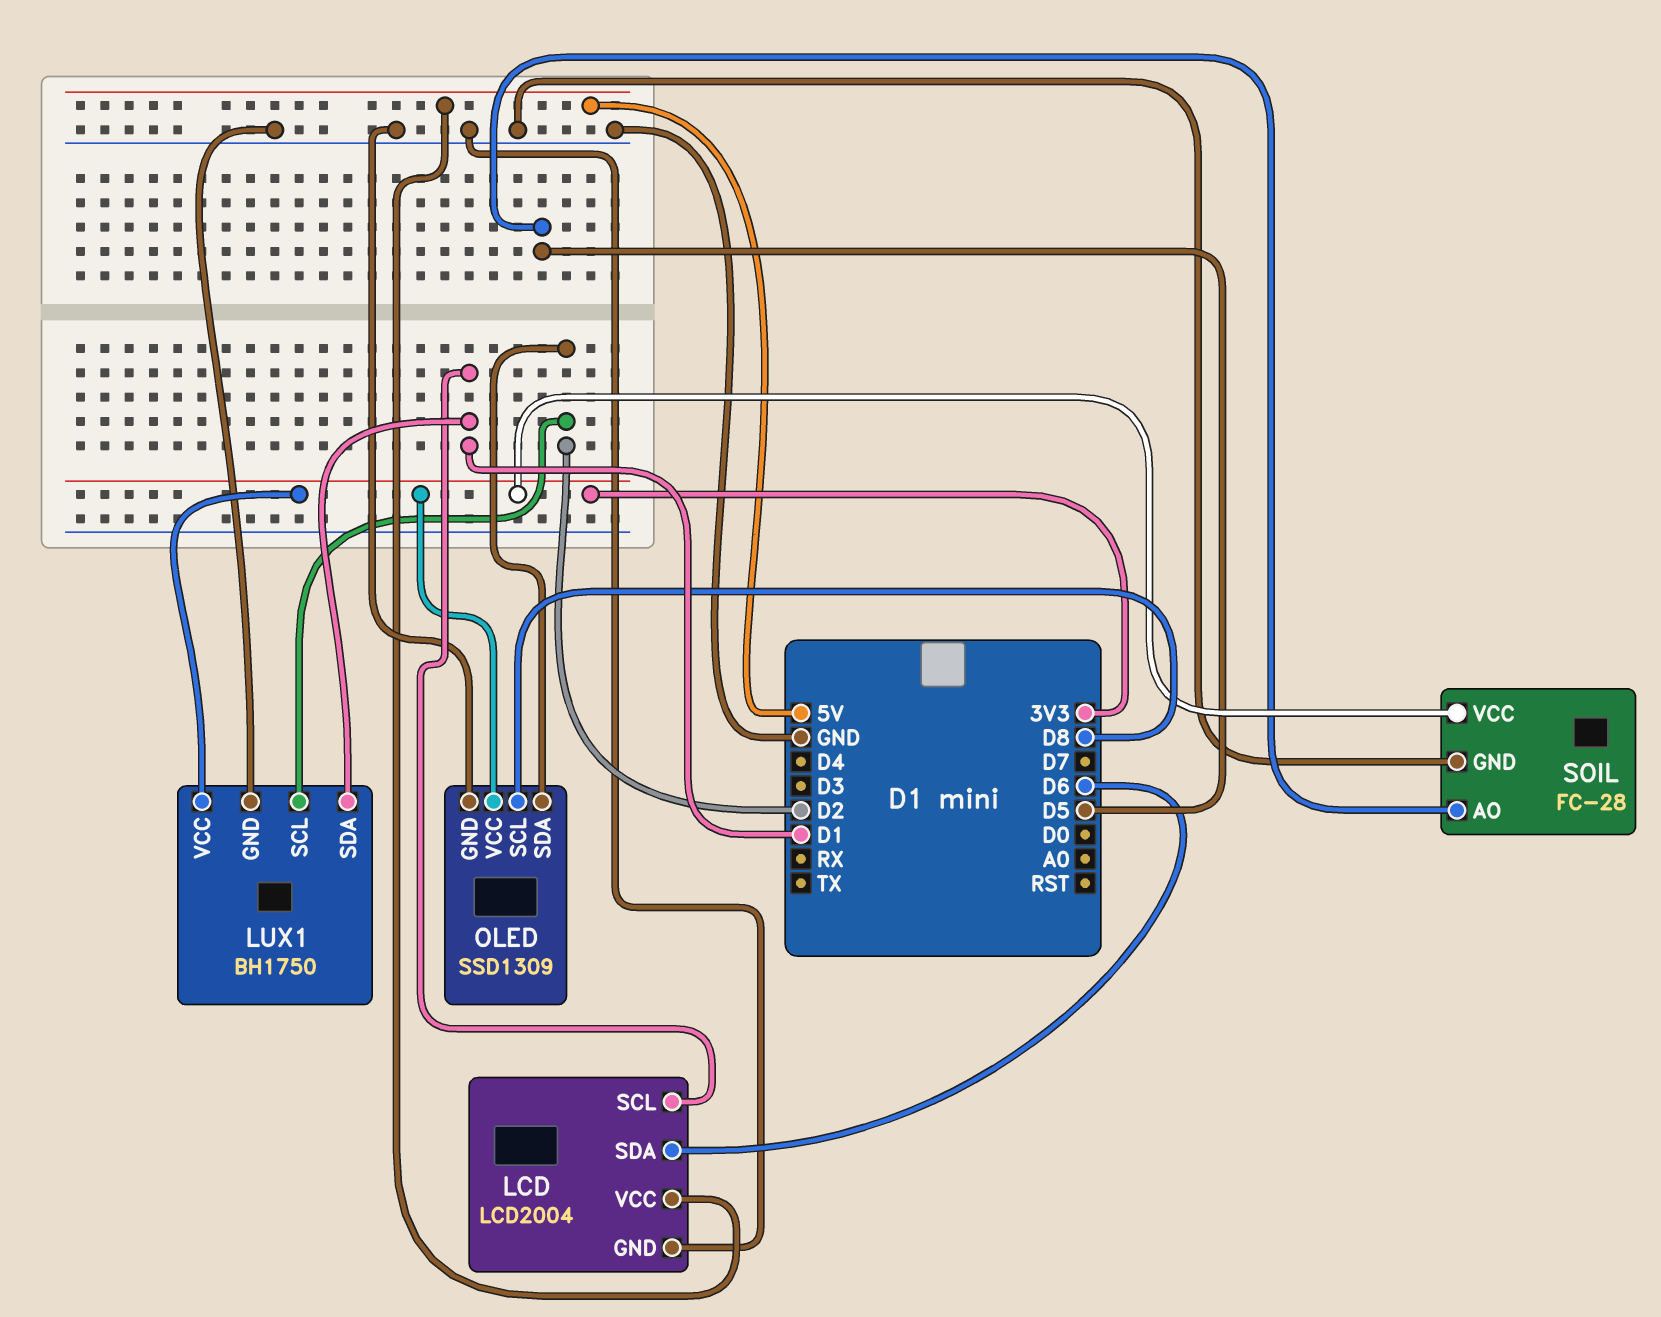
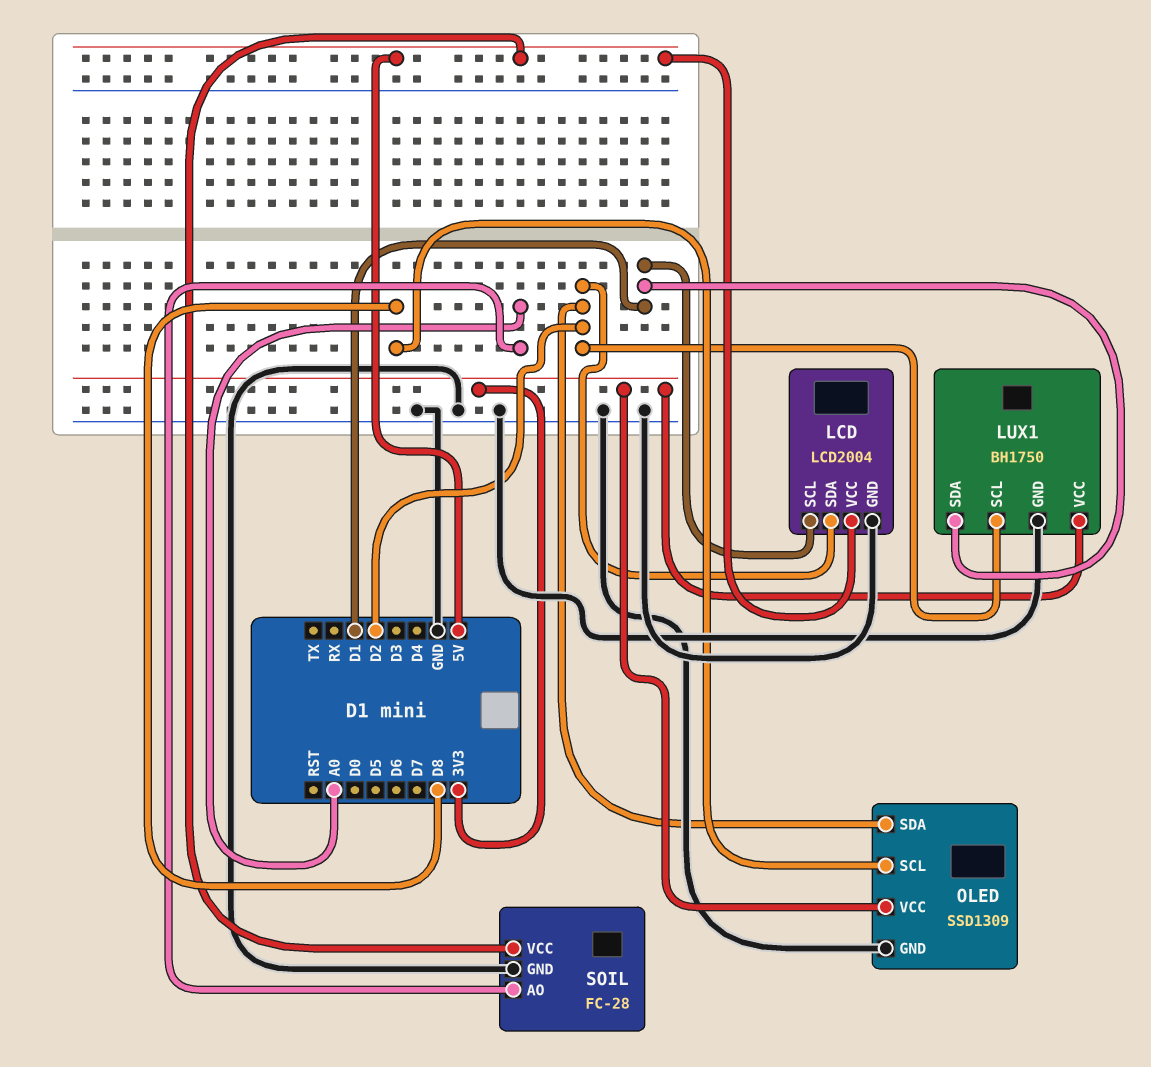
LCD pin SDA: D6 -> D2
SOIL pin AO: D5 -> A0
SOIL pin VCC: 3V3 -> 5V

